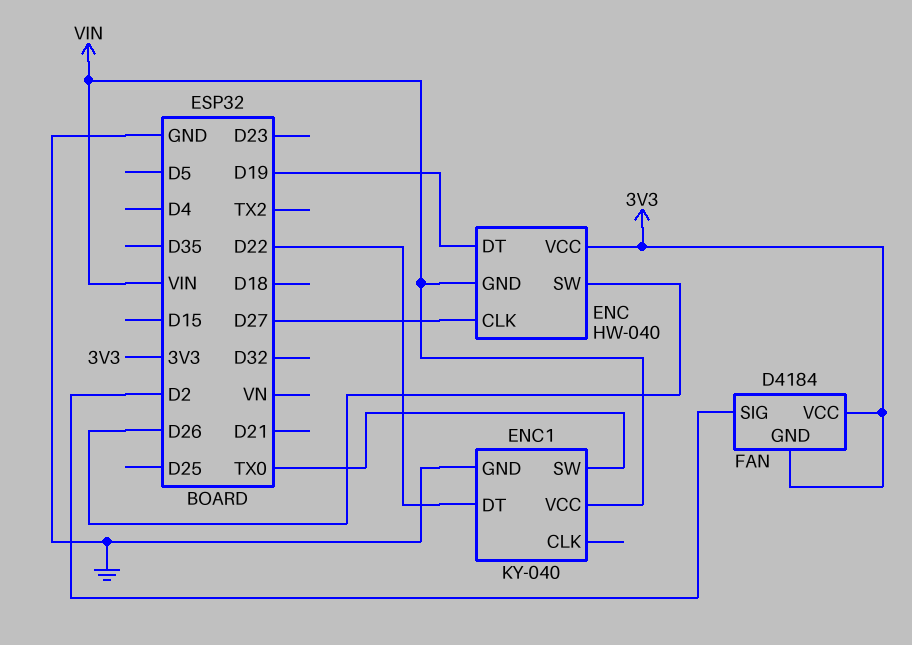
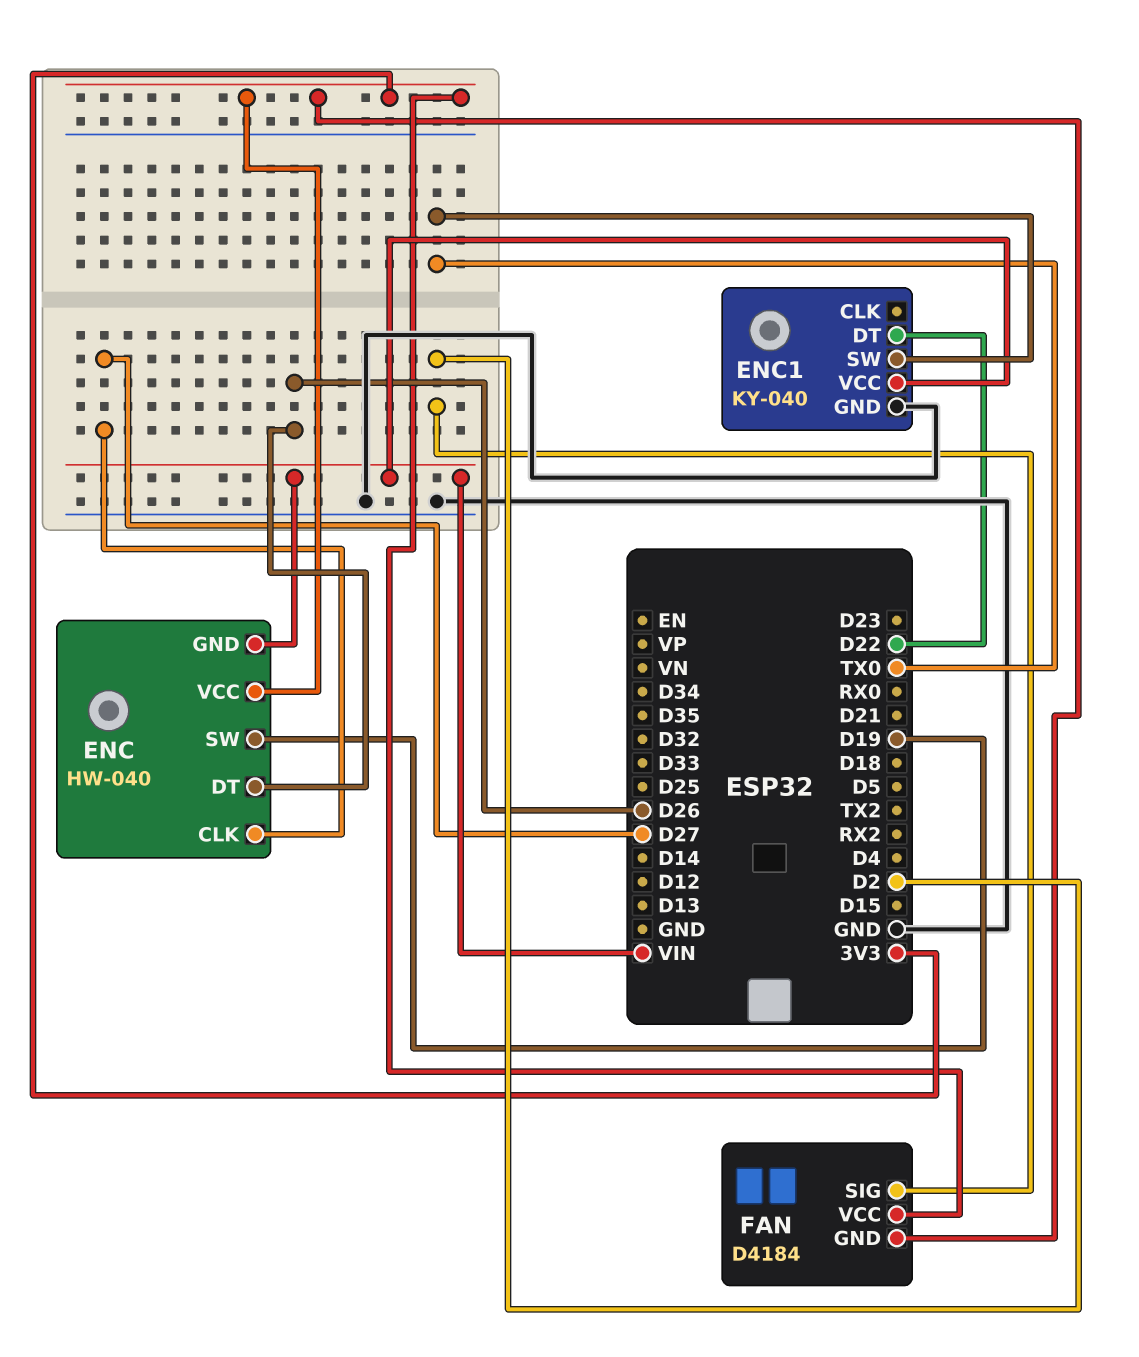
ENC pin DT: D19 -> D26
ENC pin SW: D26 -> D19

